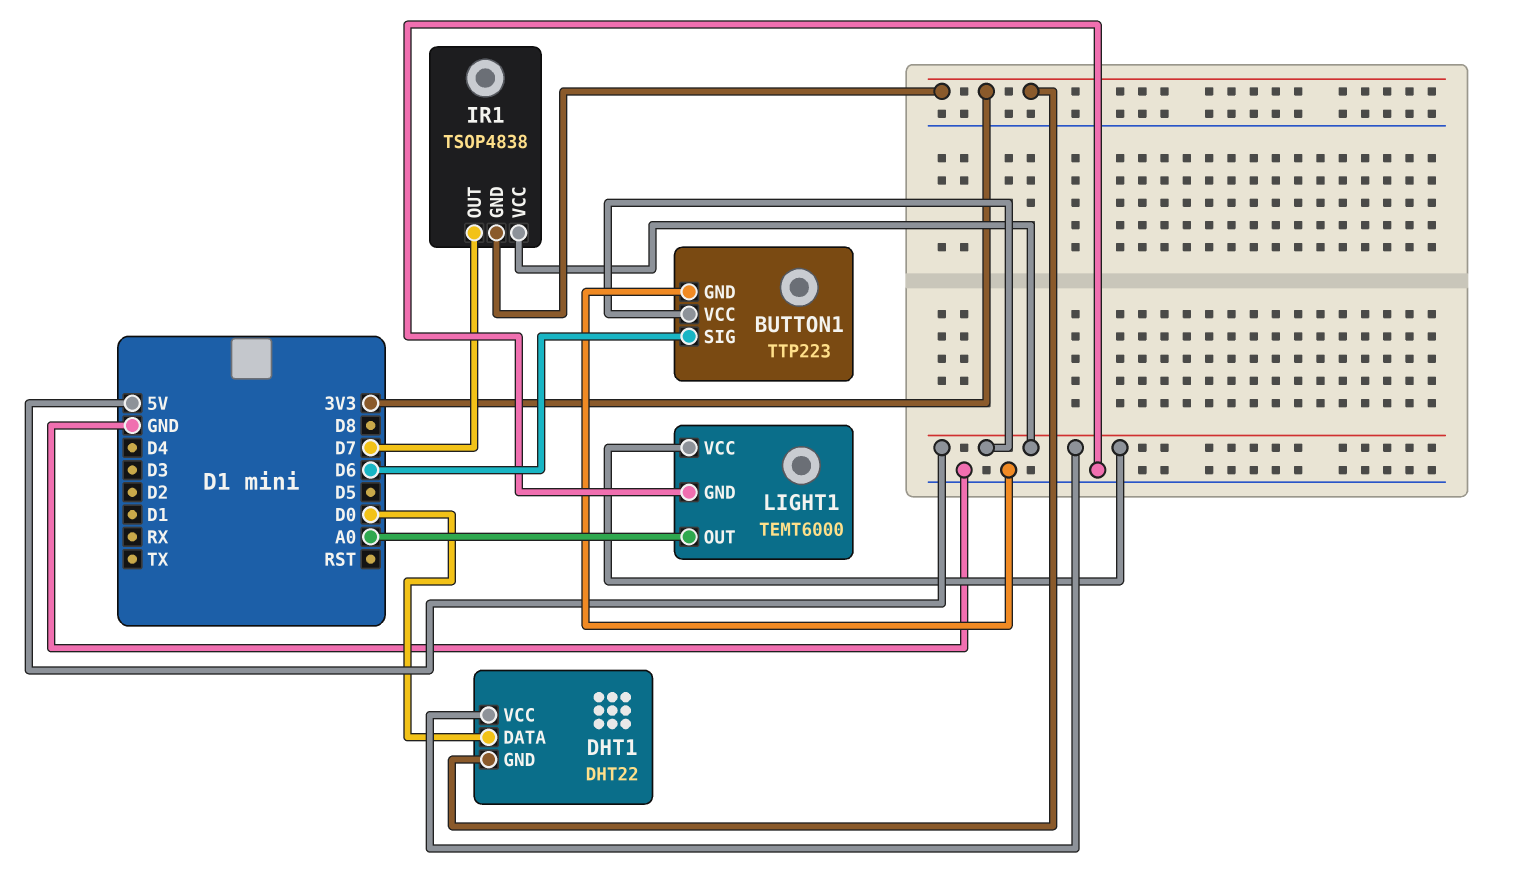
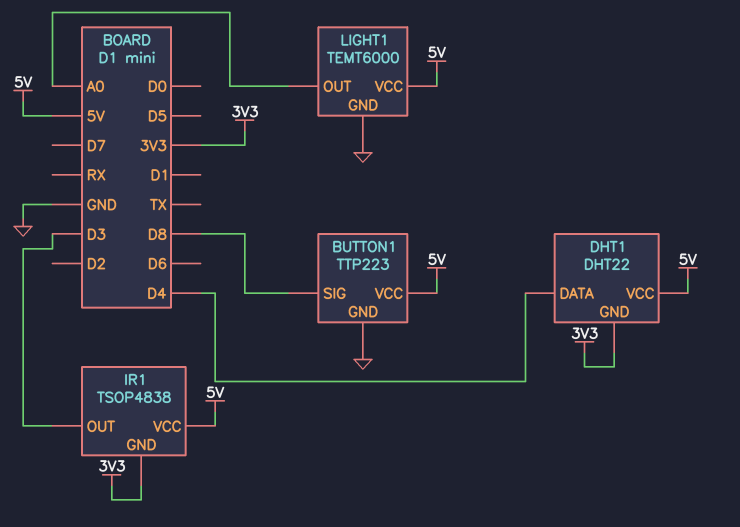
BUTTON1 pin SIG: D6 -> D8
DHT1 pin DATA: D0 -> D4
IR1 pin OUT: D7 -> D3

